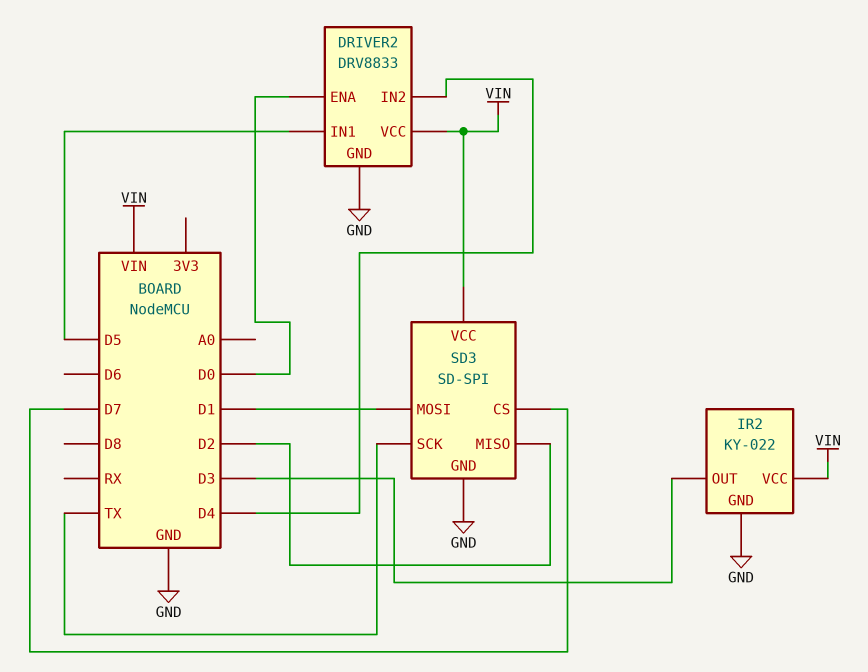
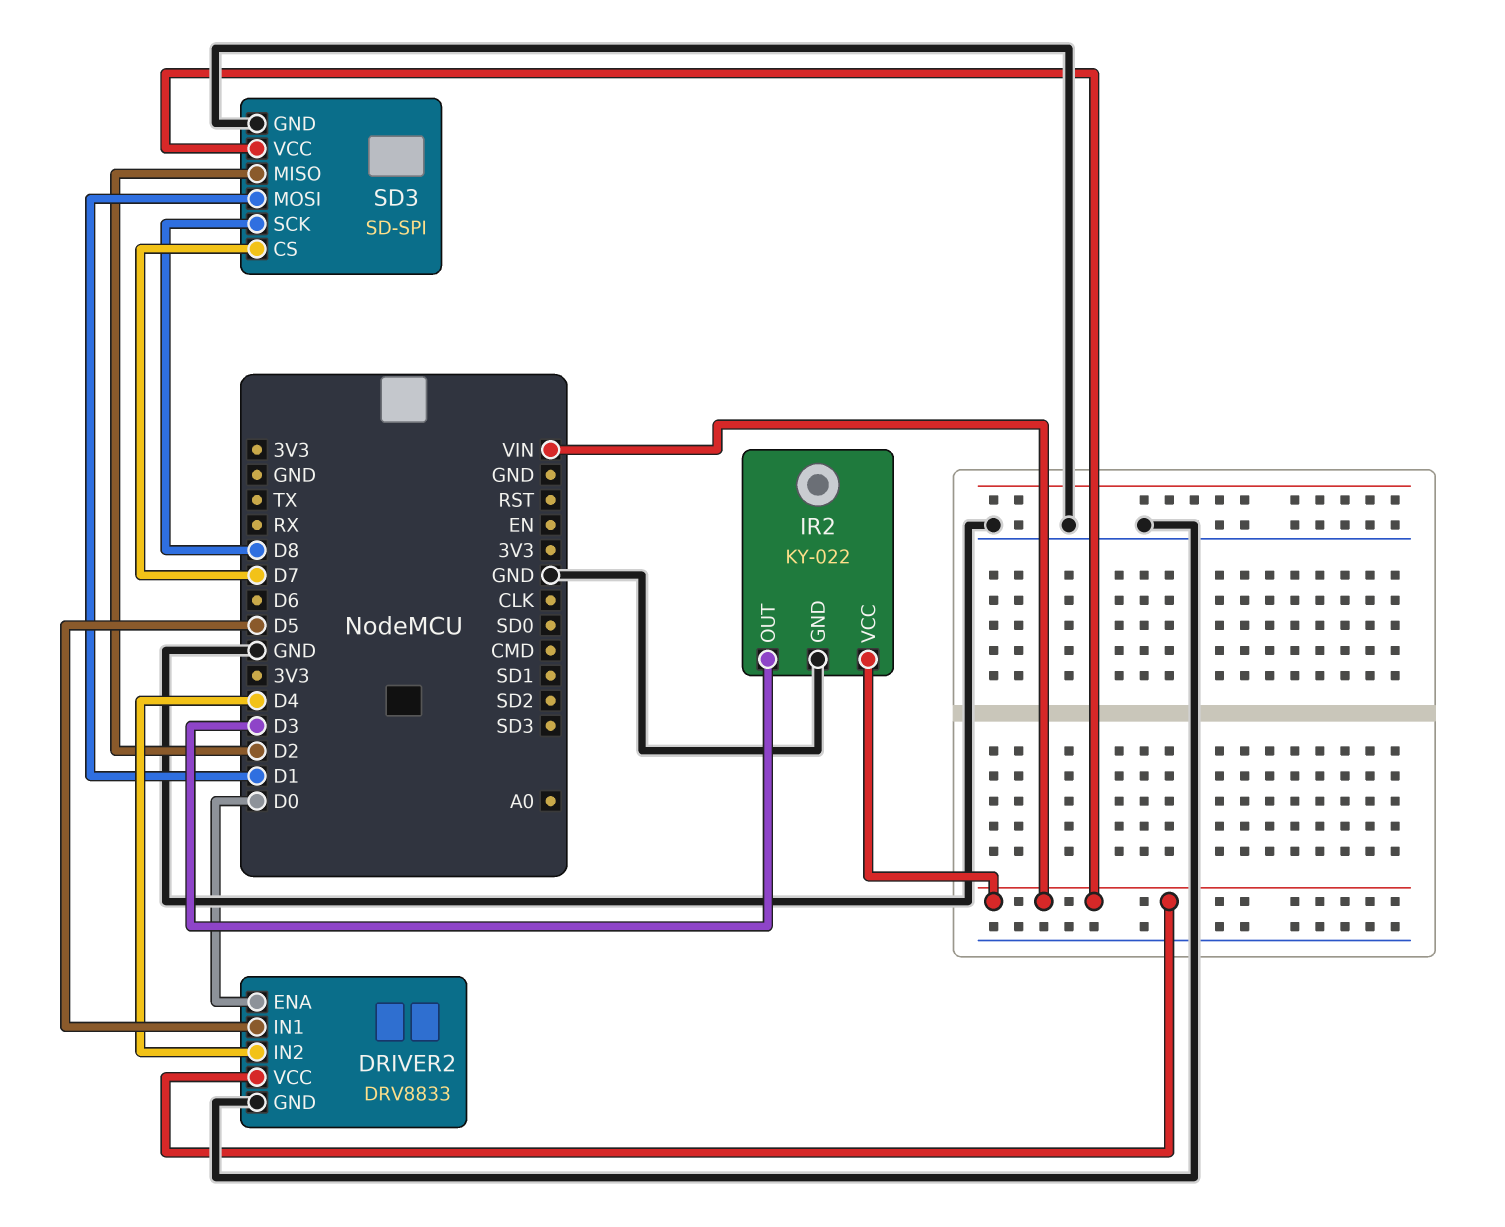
SD3 pin SCK: TX -> D8

